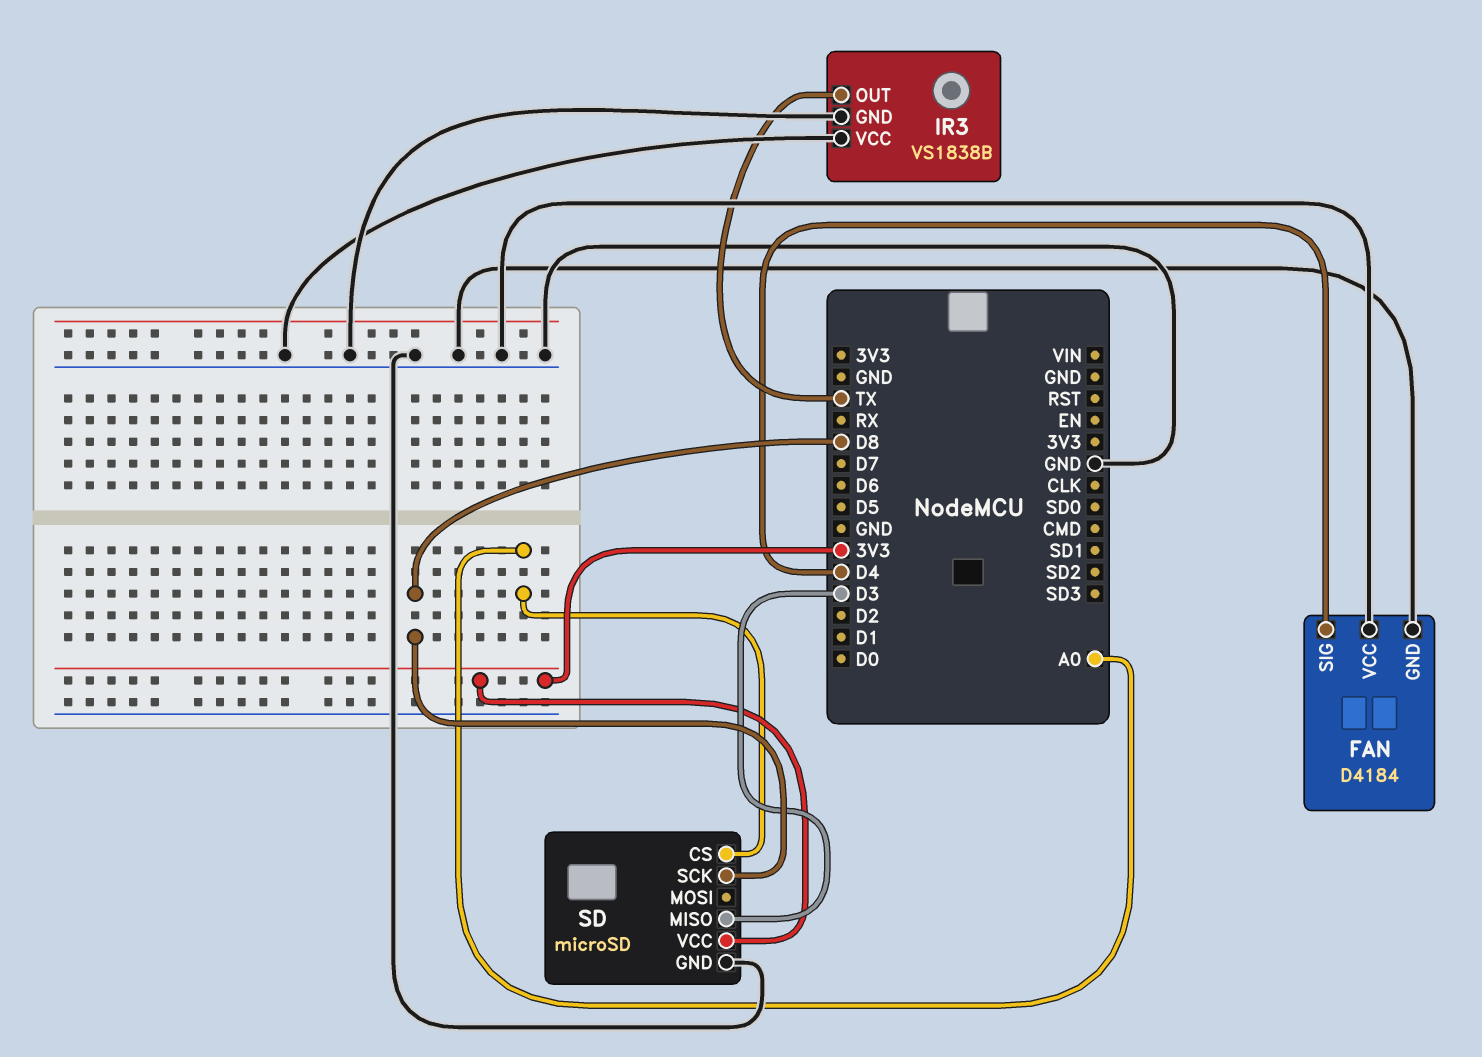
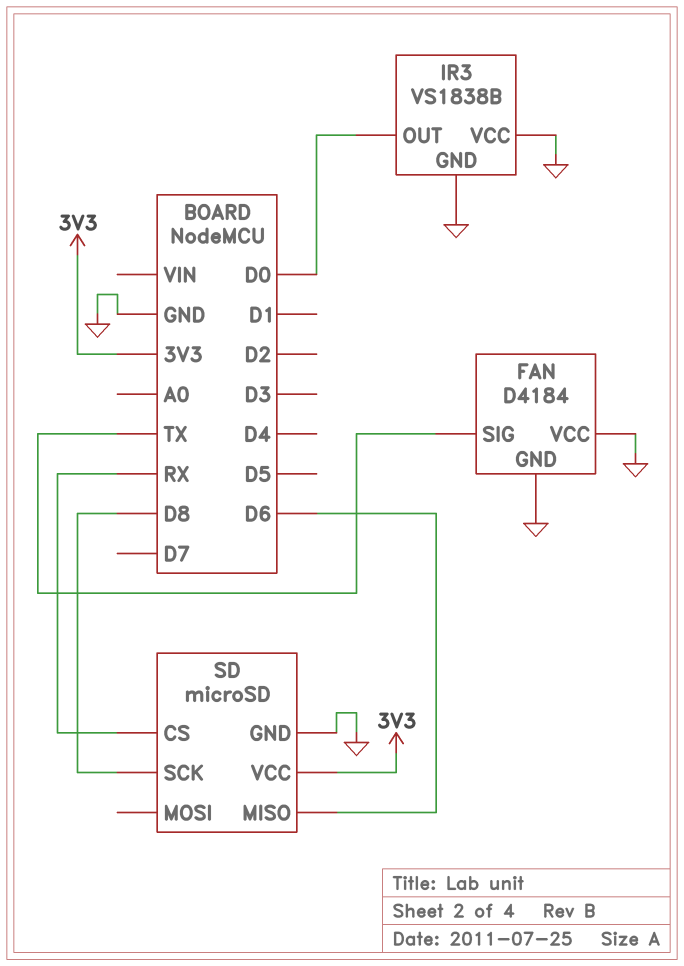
FAN pin SIG: D4 -> TX
IR3 pin OUT: TX -> D0
SD pin CS: A0 -> RX
SD pin MISO: D3 -> D6

